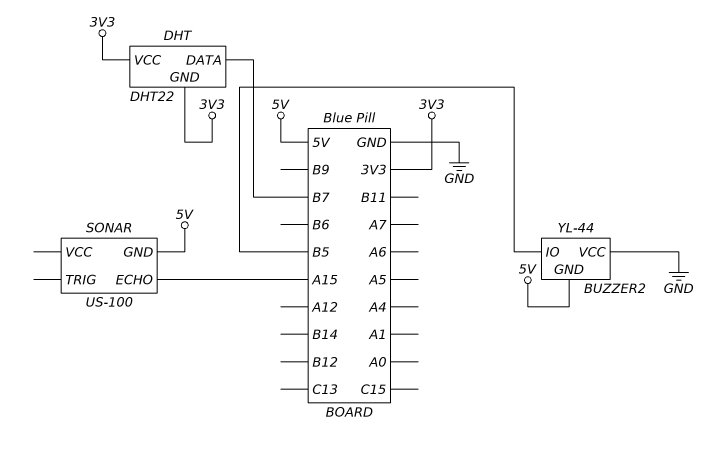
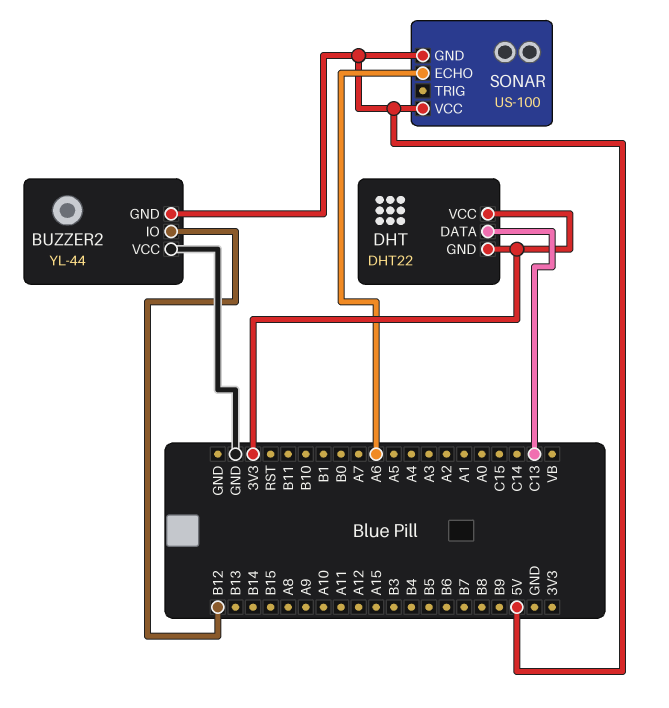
BUZZER2 pin IO: B5 -> B12
DHT pin DATA: B7 -> C13
SONAR pin ECHO: A15 -> A6
SONAR pin VCC: none -> 5V

